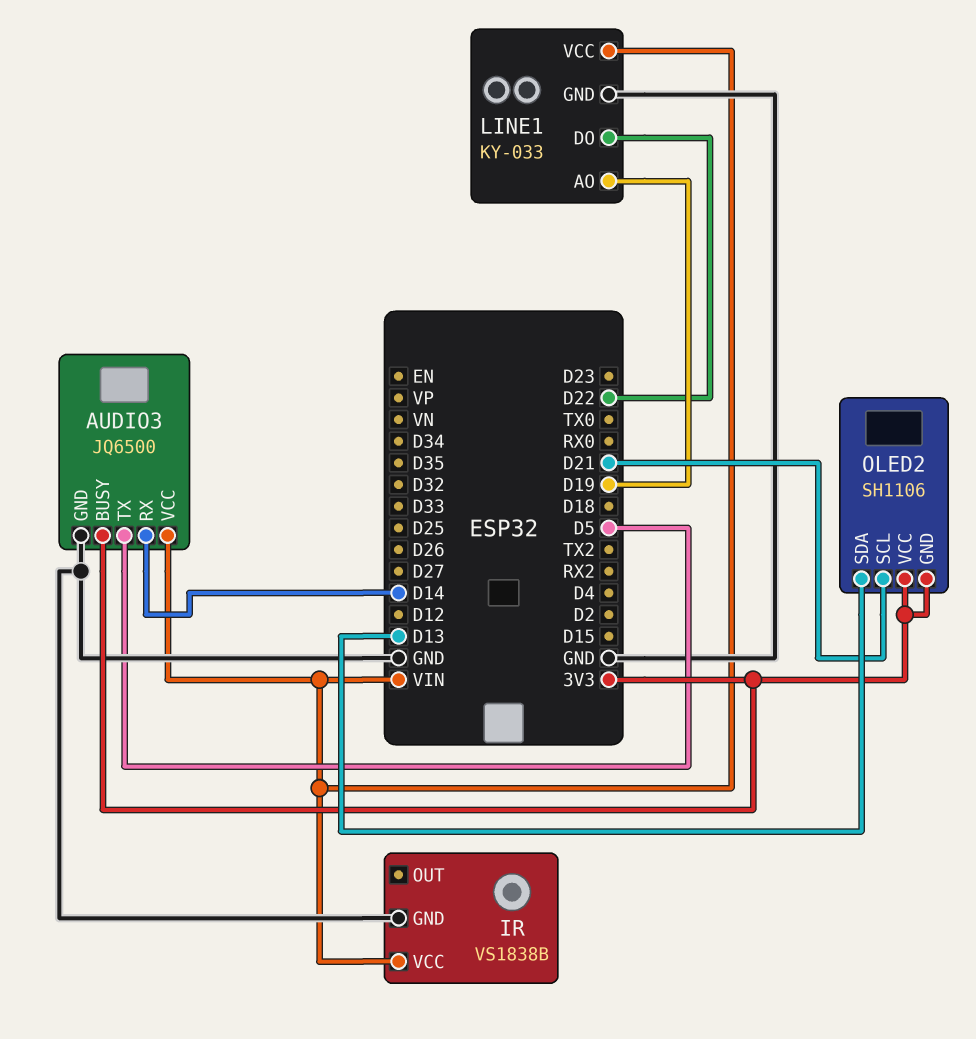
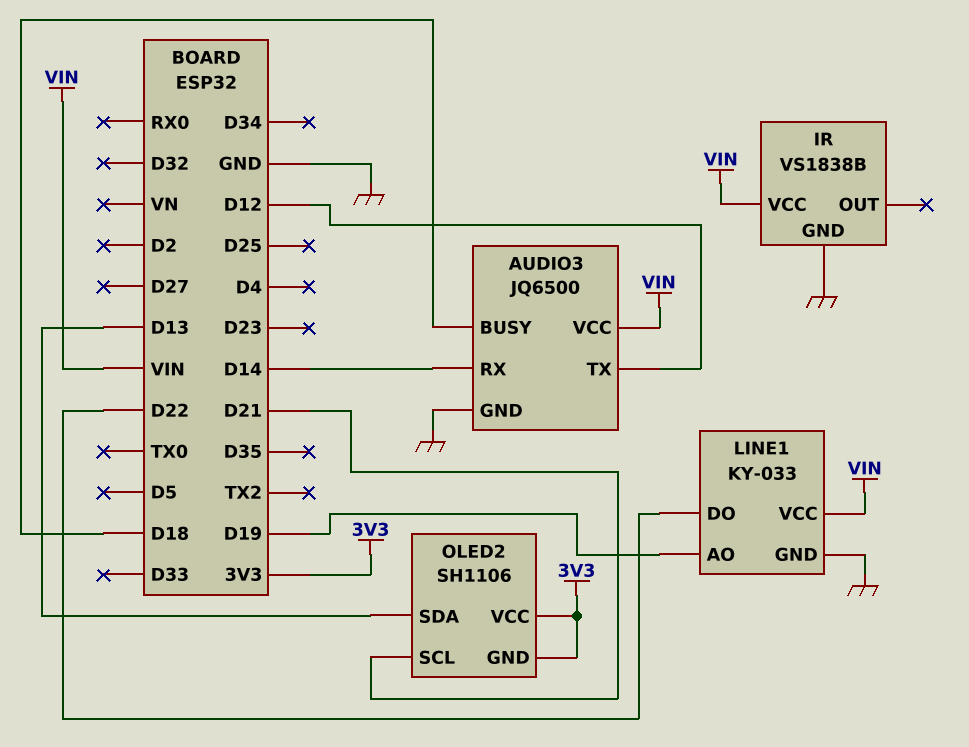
AUDIO3 pin BUSY: 3V3 -> D18
AUDIO3 pin TX: D5 -> D12

